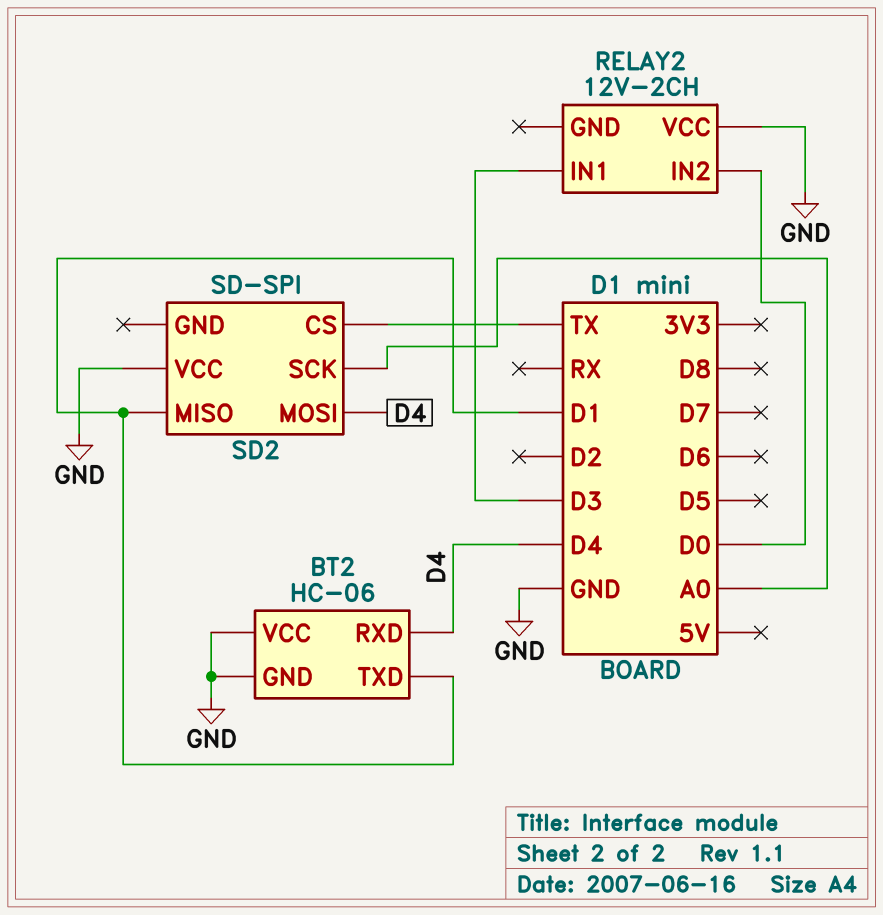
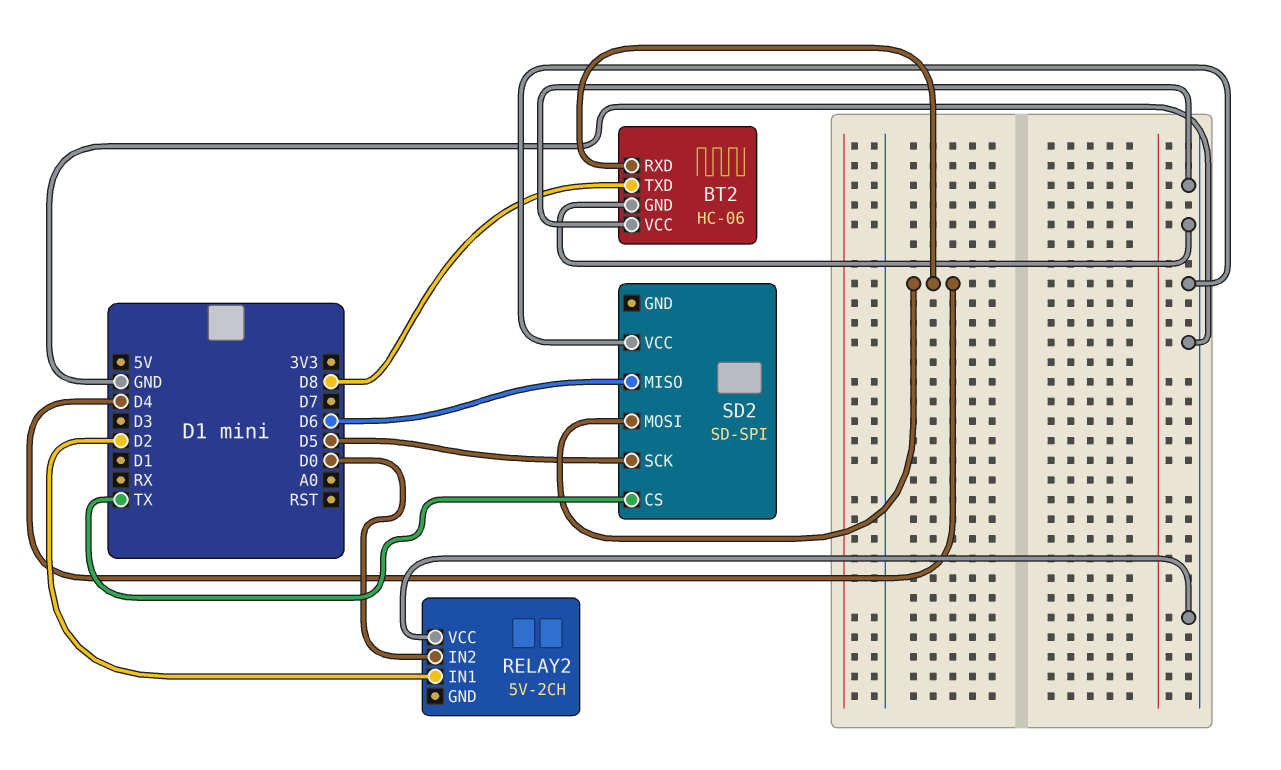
BT2 pin TXD: D1 -> D8
RELAY2: 12V-2CH -> 5V-2CH
RELAY2 pin IN1: D3 -> D2
SD2 pin MISO: D1 -> D6
SD2 pin SCK: A0 -> D5

